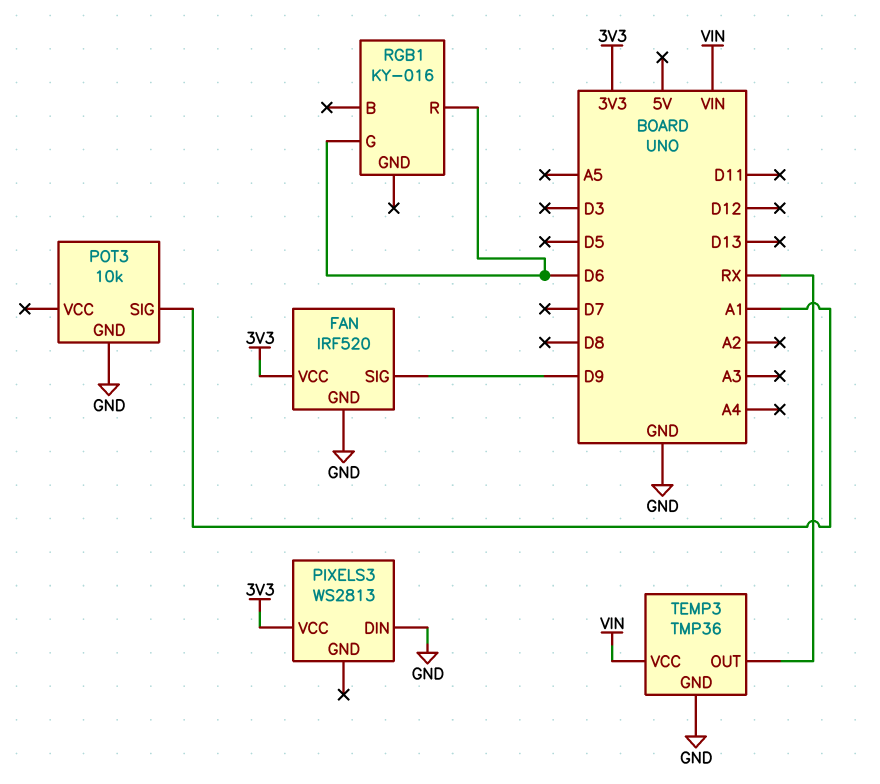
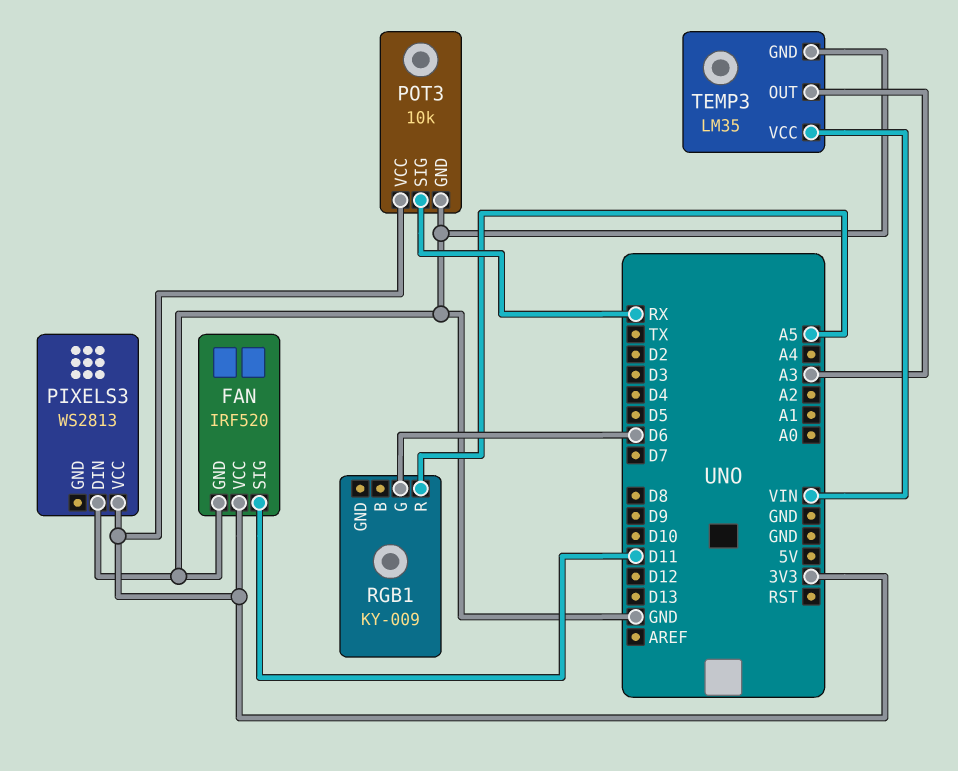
FAN pin SIG: D9 -> D11
POT3 pin SIG: A1 -> RX
POT3 pin VCC: none -> 3V3
RGB1: KY-016 -> KY-009
RGB1 pin R: D6 -> A5
TEMP3: TMP36 -> LM35
TEMP3 pin OUT: RX -> A3

